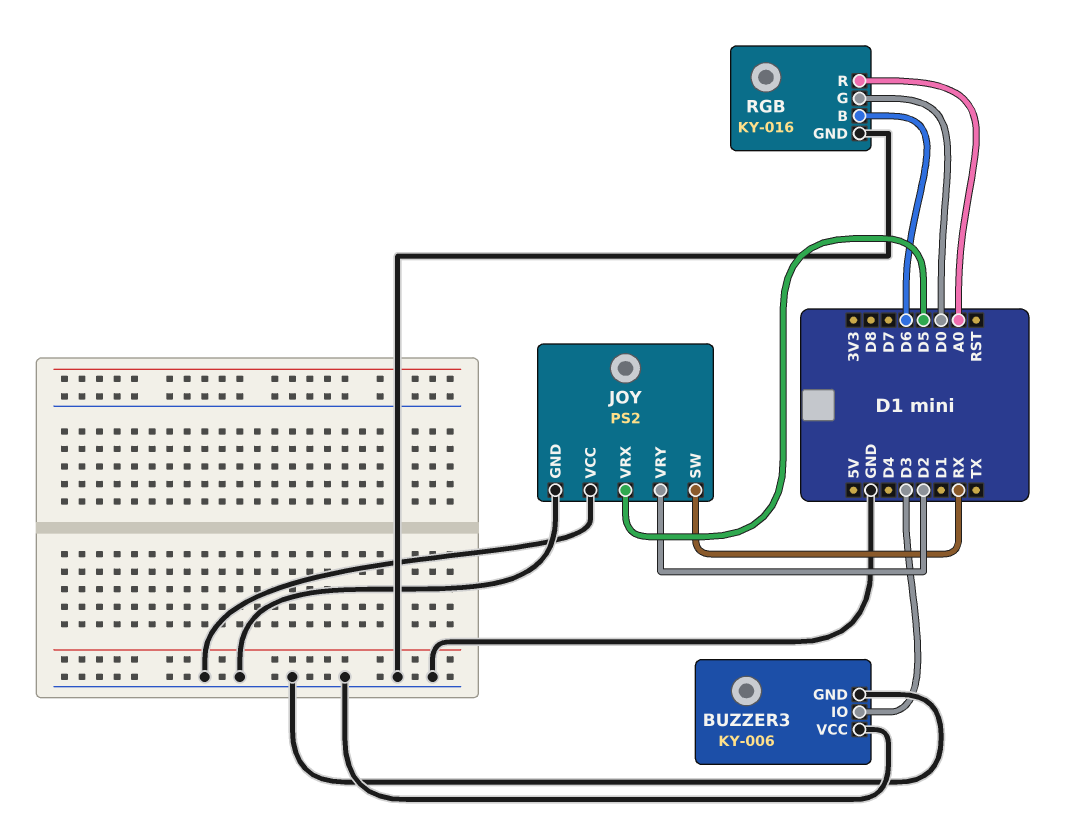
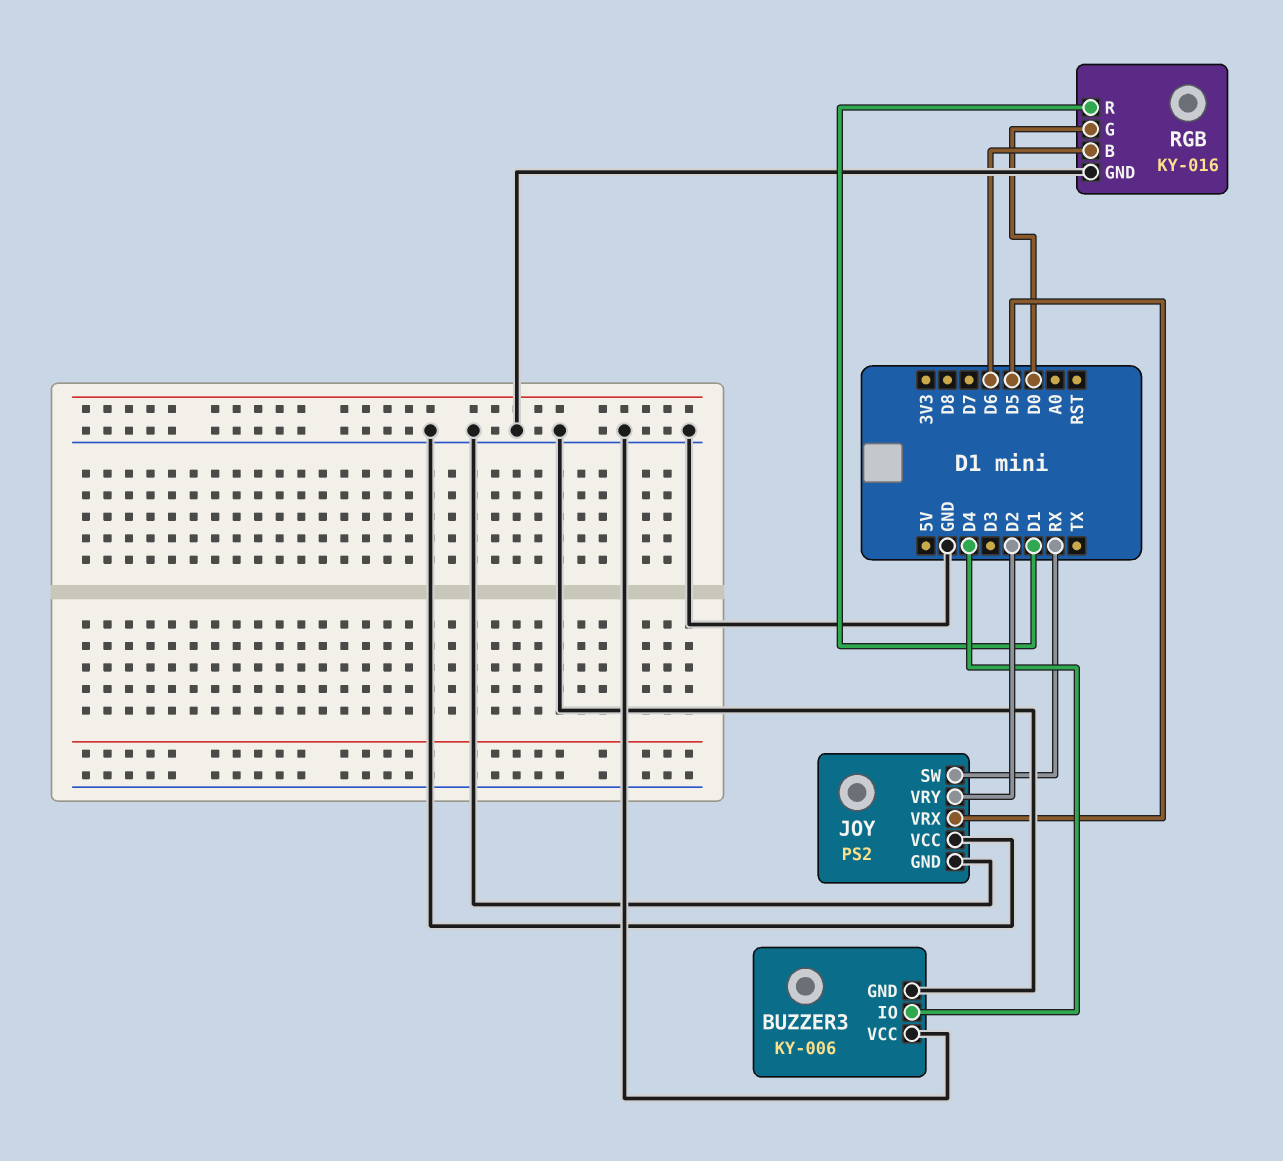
BUZZER3 pin IO: D3 -> D4
RGB pin R: A0 -> D1

